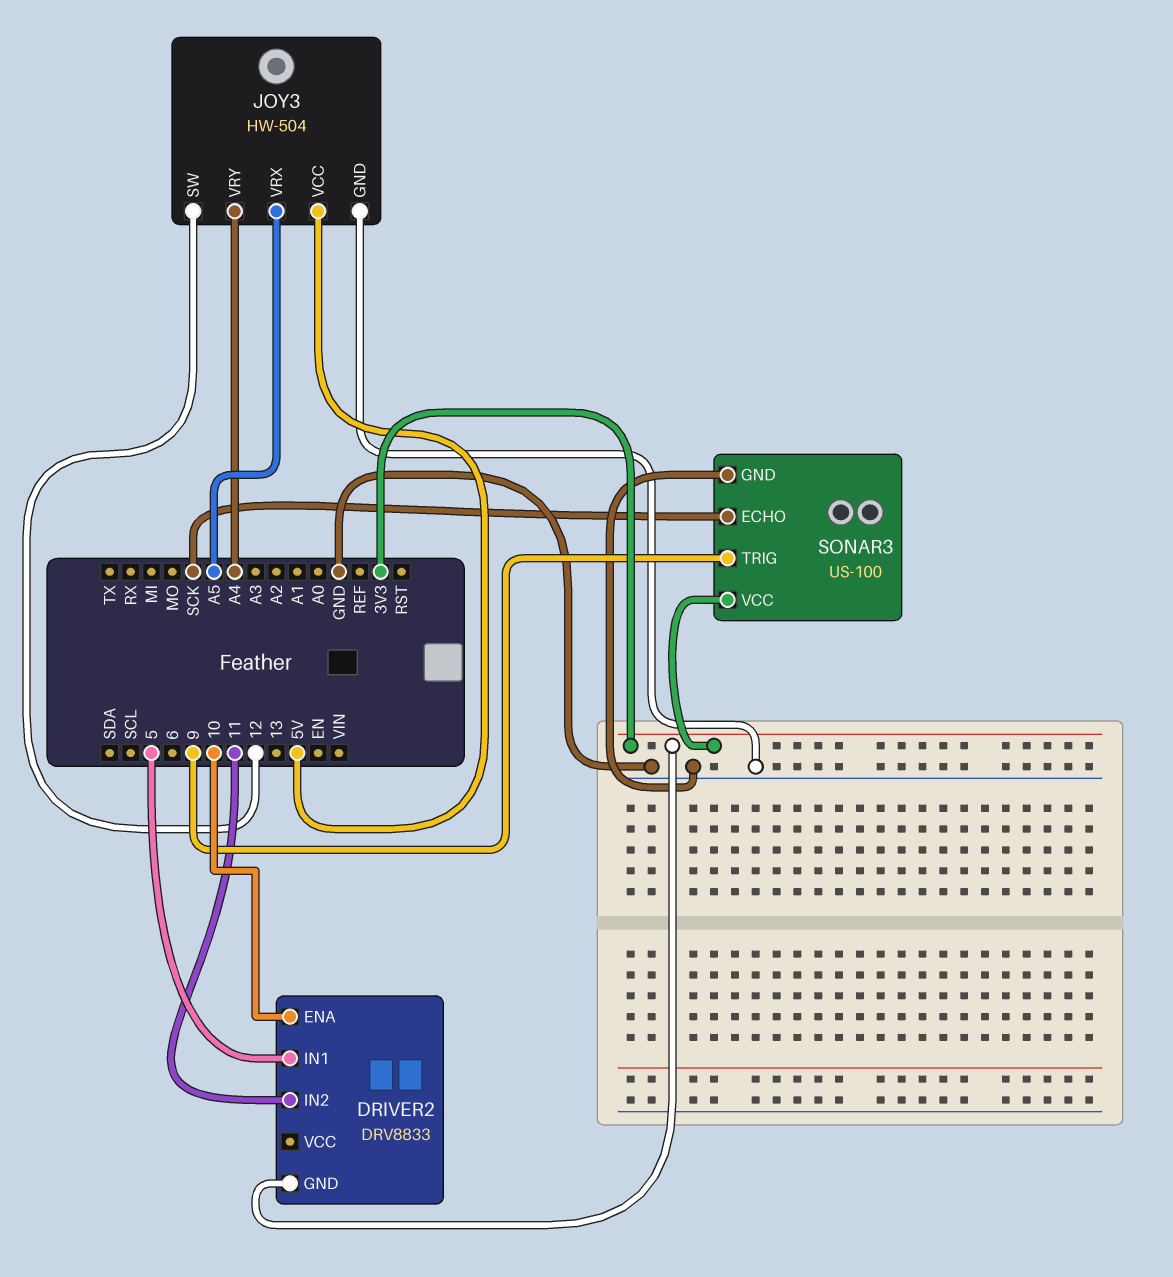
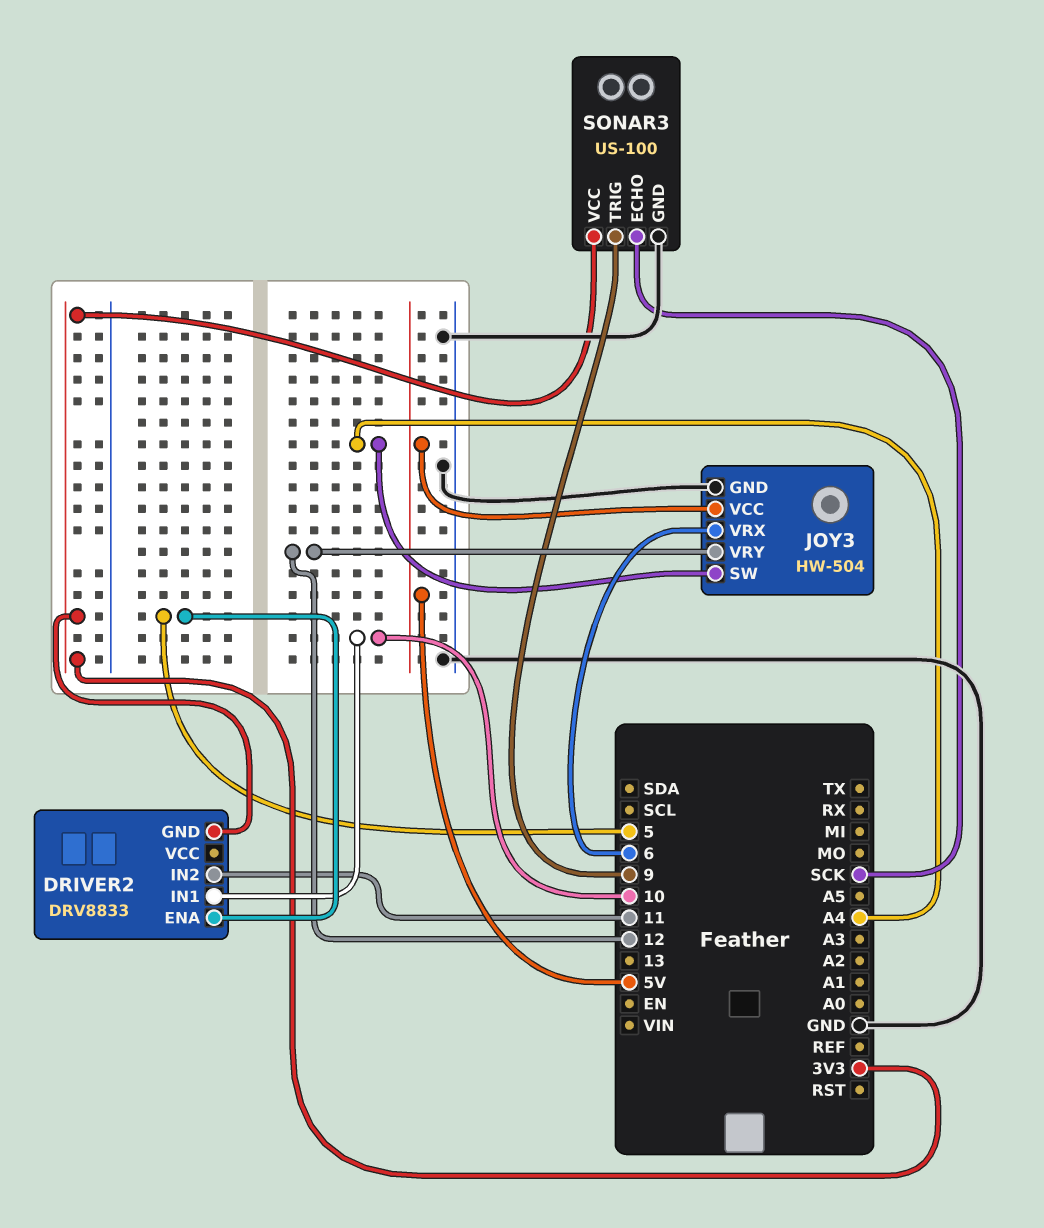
DRIVER2 pin ENA: 10 -> 5
DRIVER2 pin IN1: 5 -> 10
JOY3 pin SW: 12 -> A4
JOY3 pin VRX: A5 -> 6
JOY3 pin VRY: A4 -> 12

